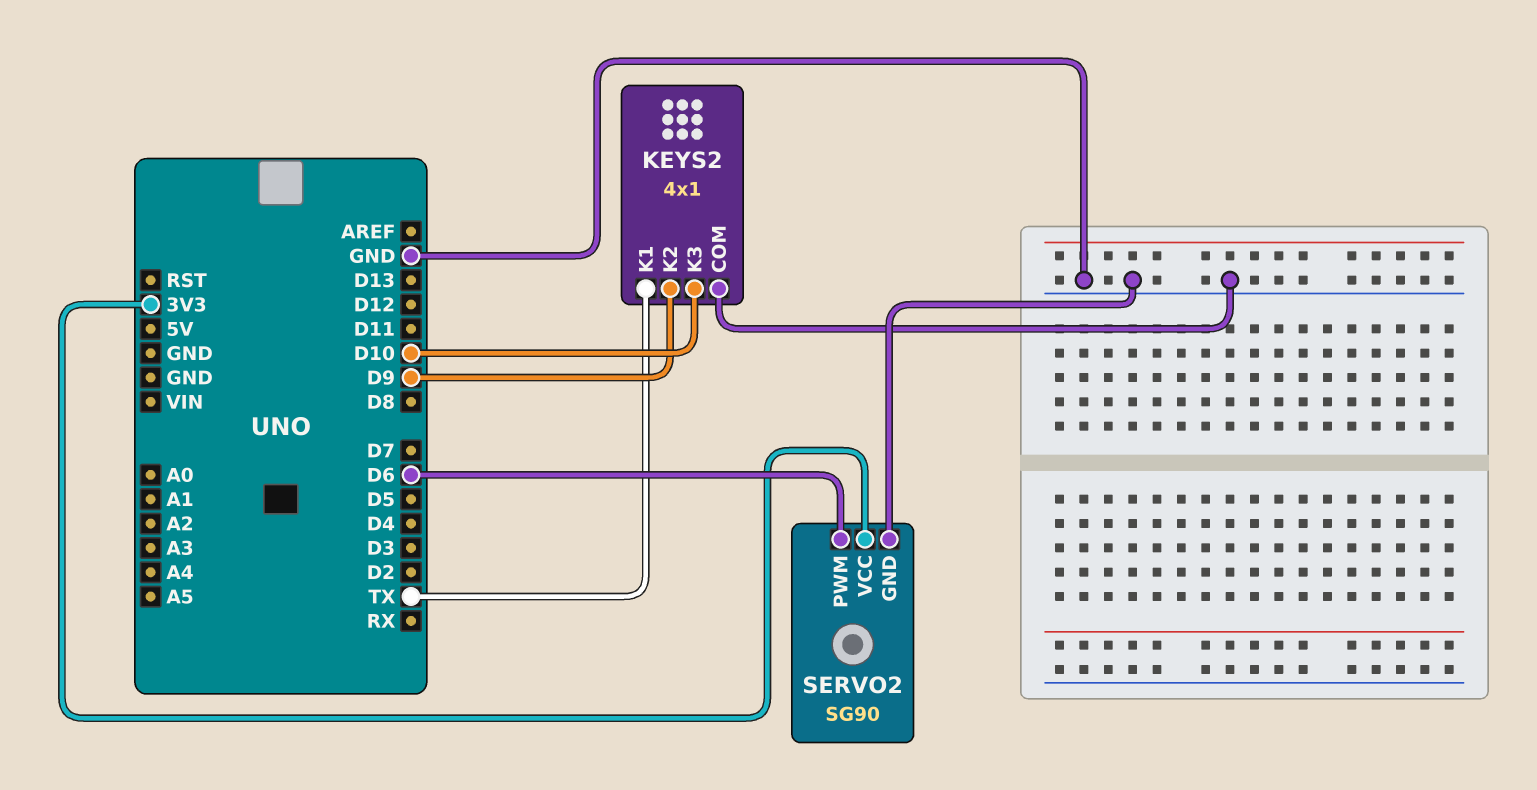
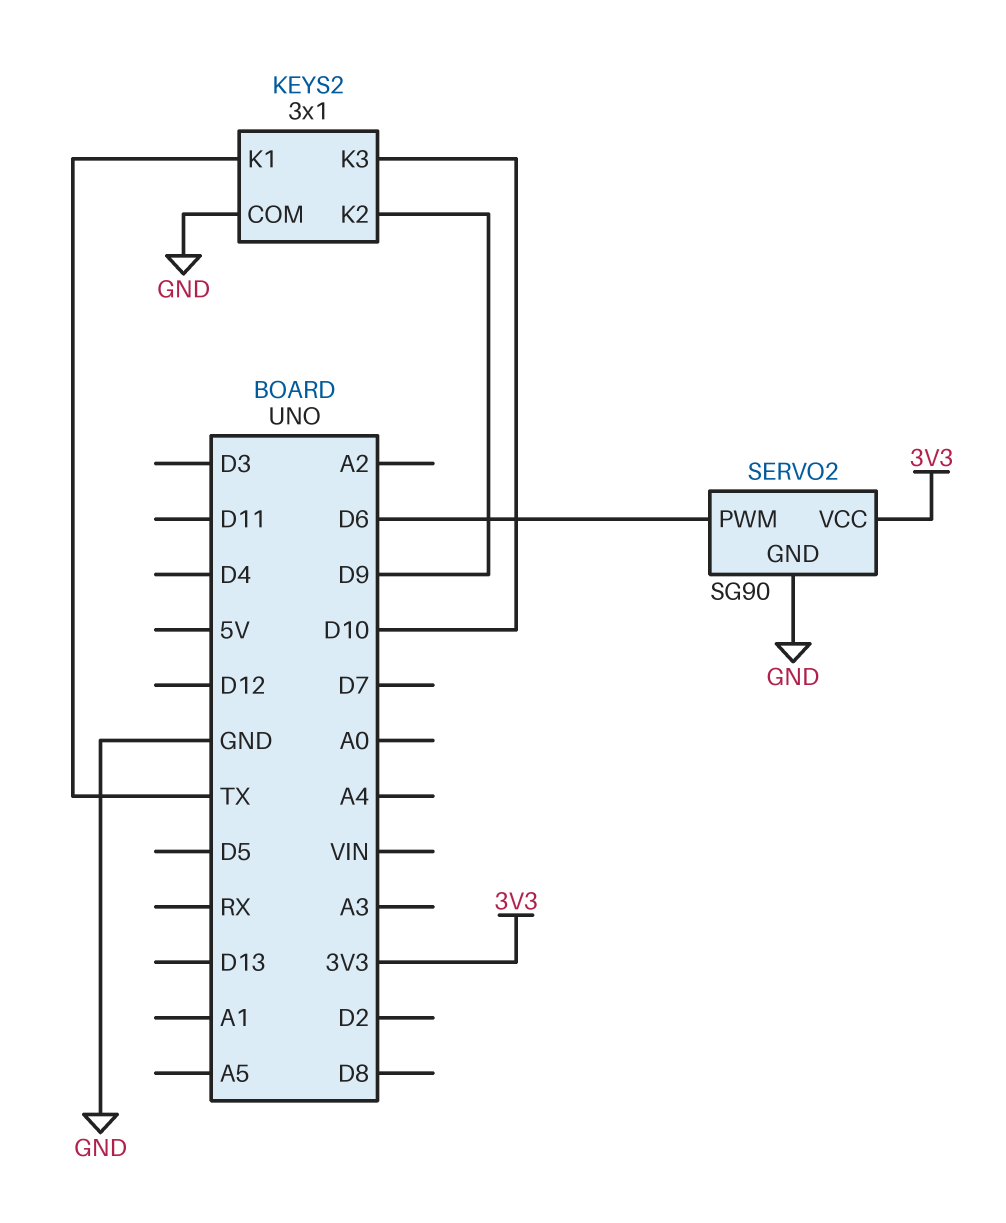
KEYS2: 4x1 -> 3x1

